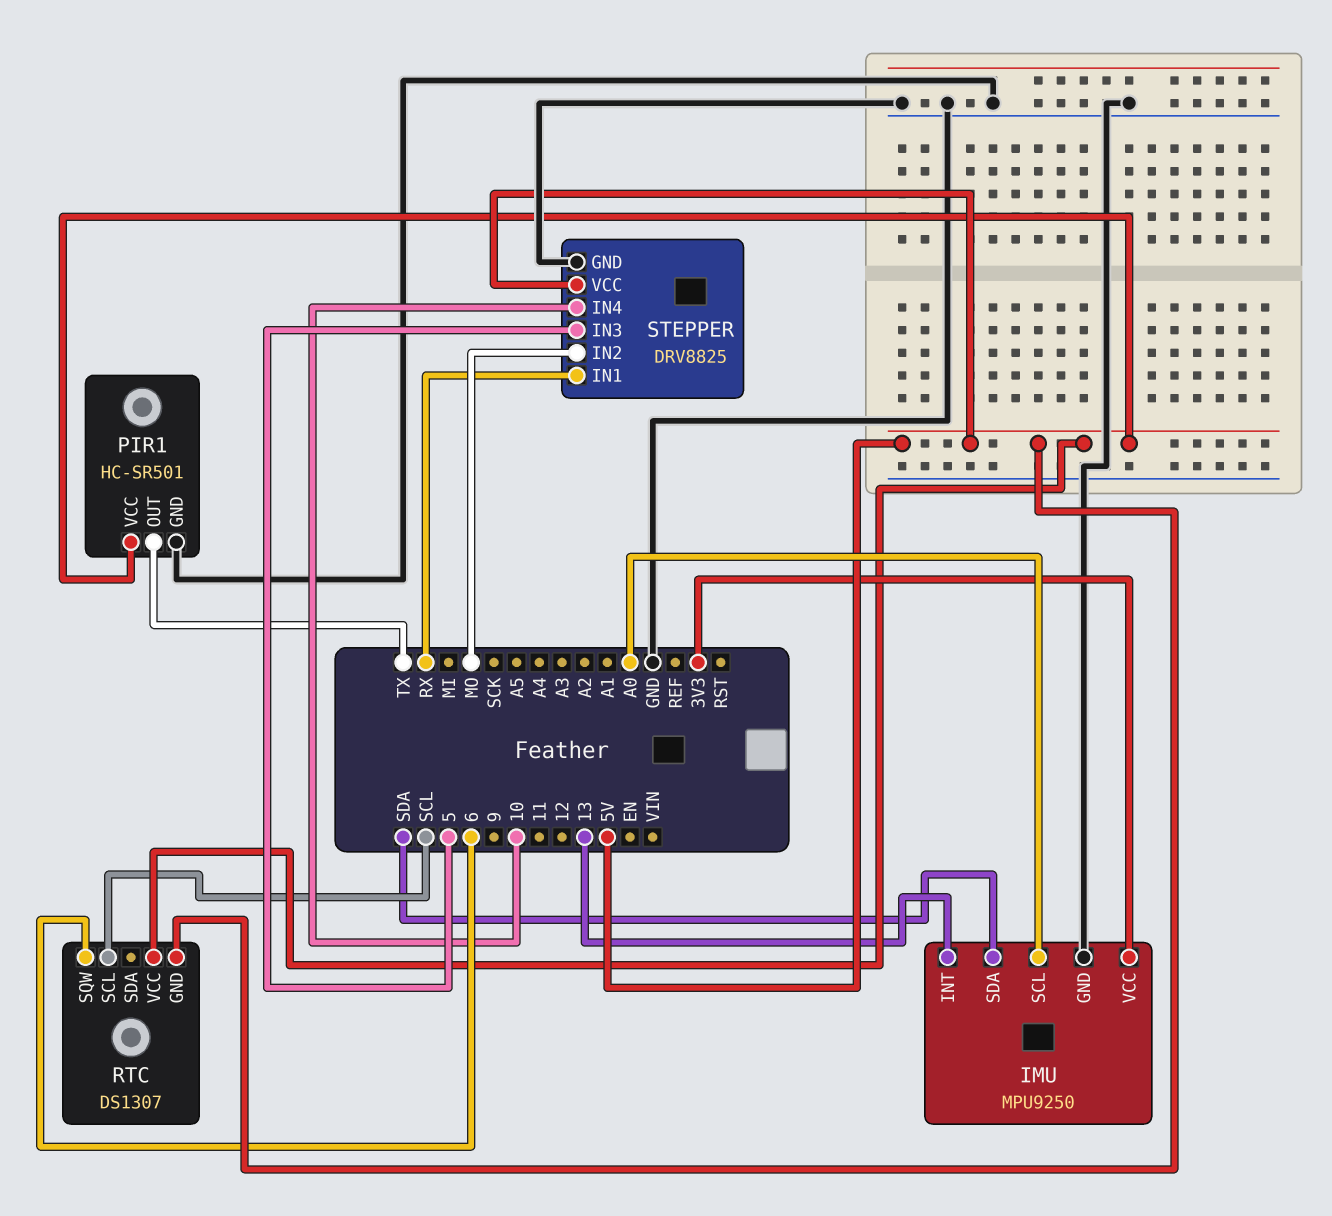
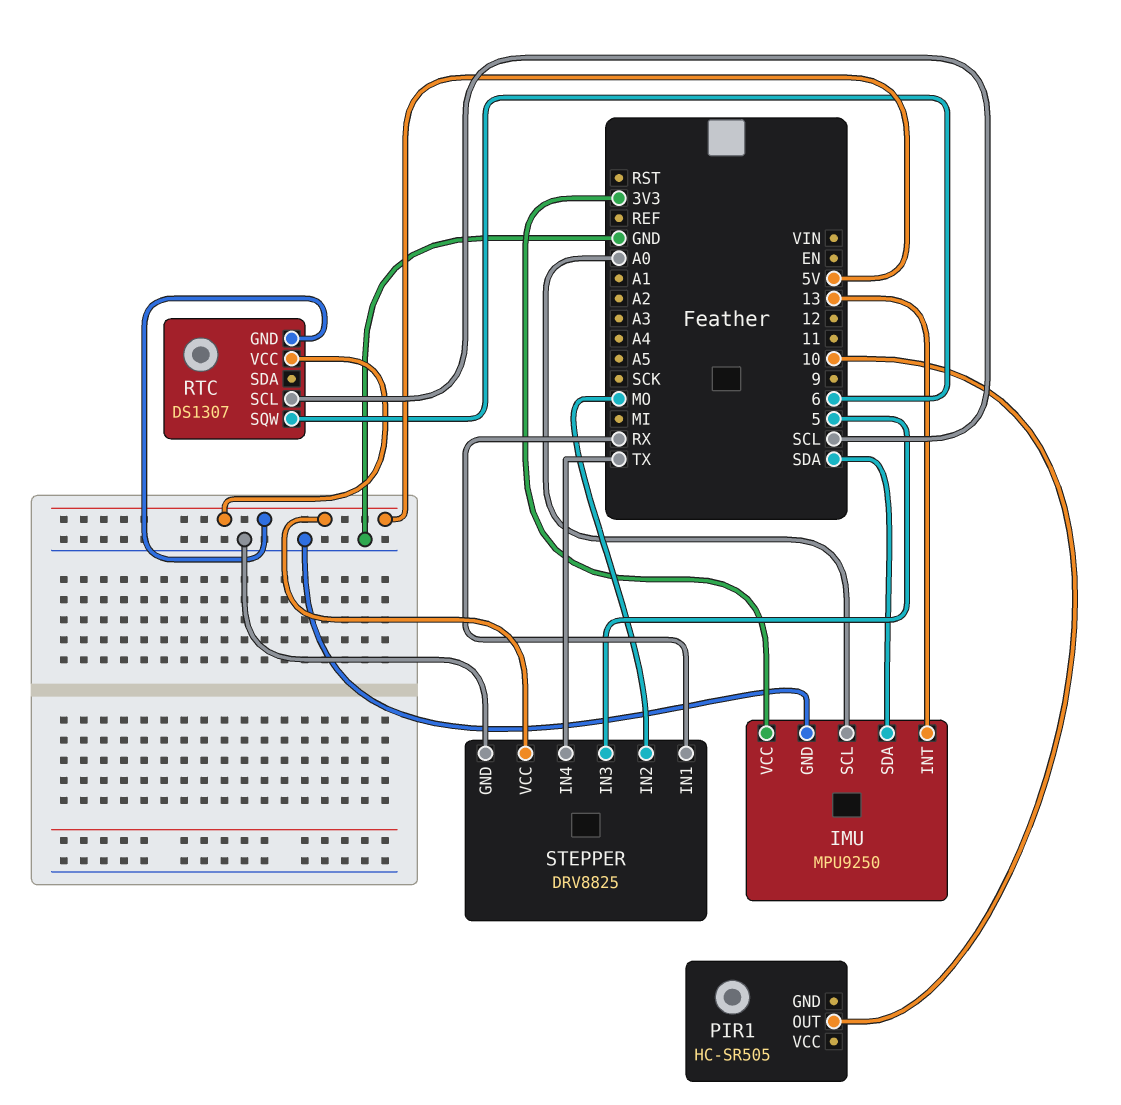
PIR1: HC-SR501 -> HC-SR505
PIR1 pin GND: GND -> none
PIR1 pin OUT: TX -> 10
PIR1 pin VCC: 5V -> none
STEPPER pin IN4: 10 -> TX

